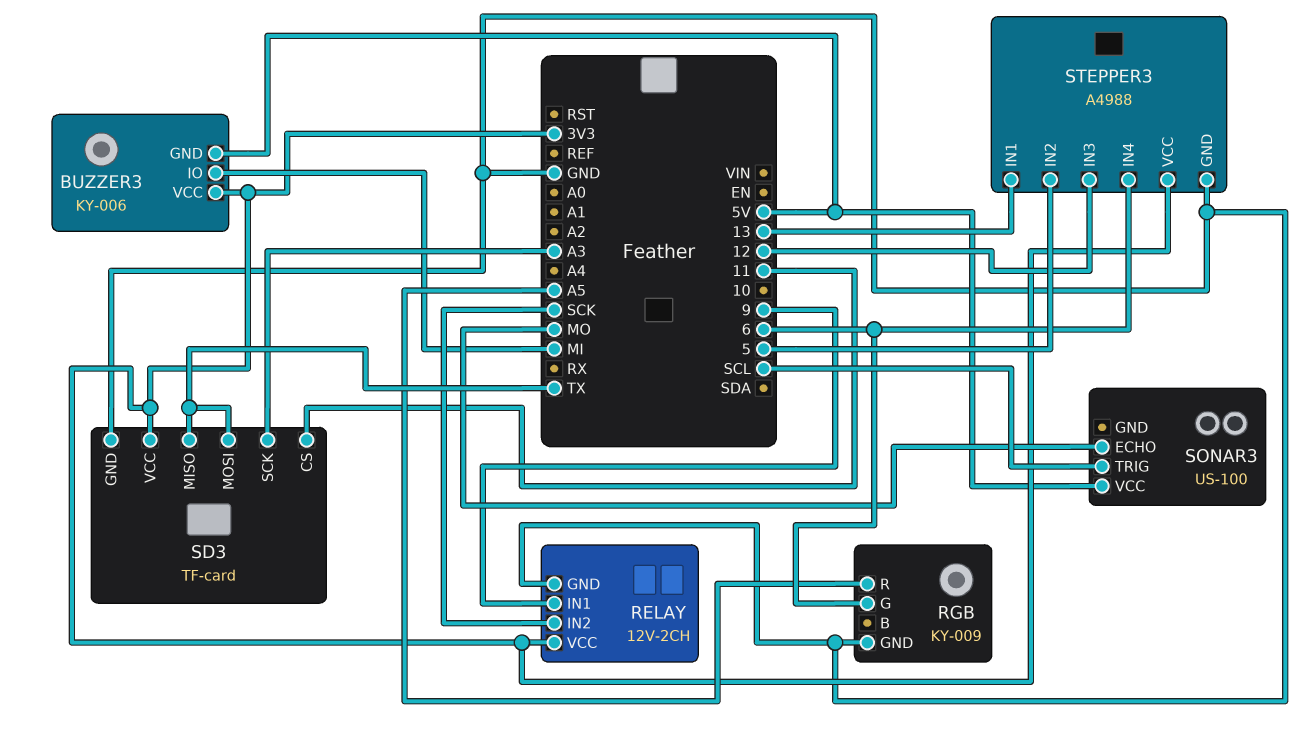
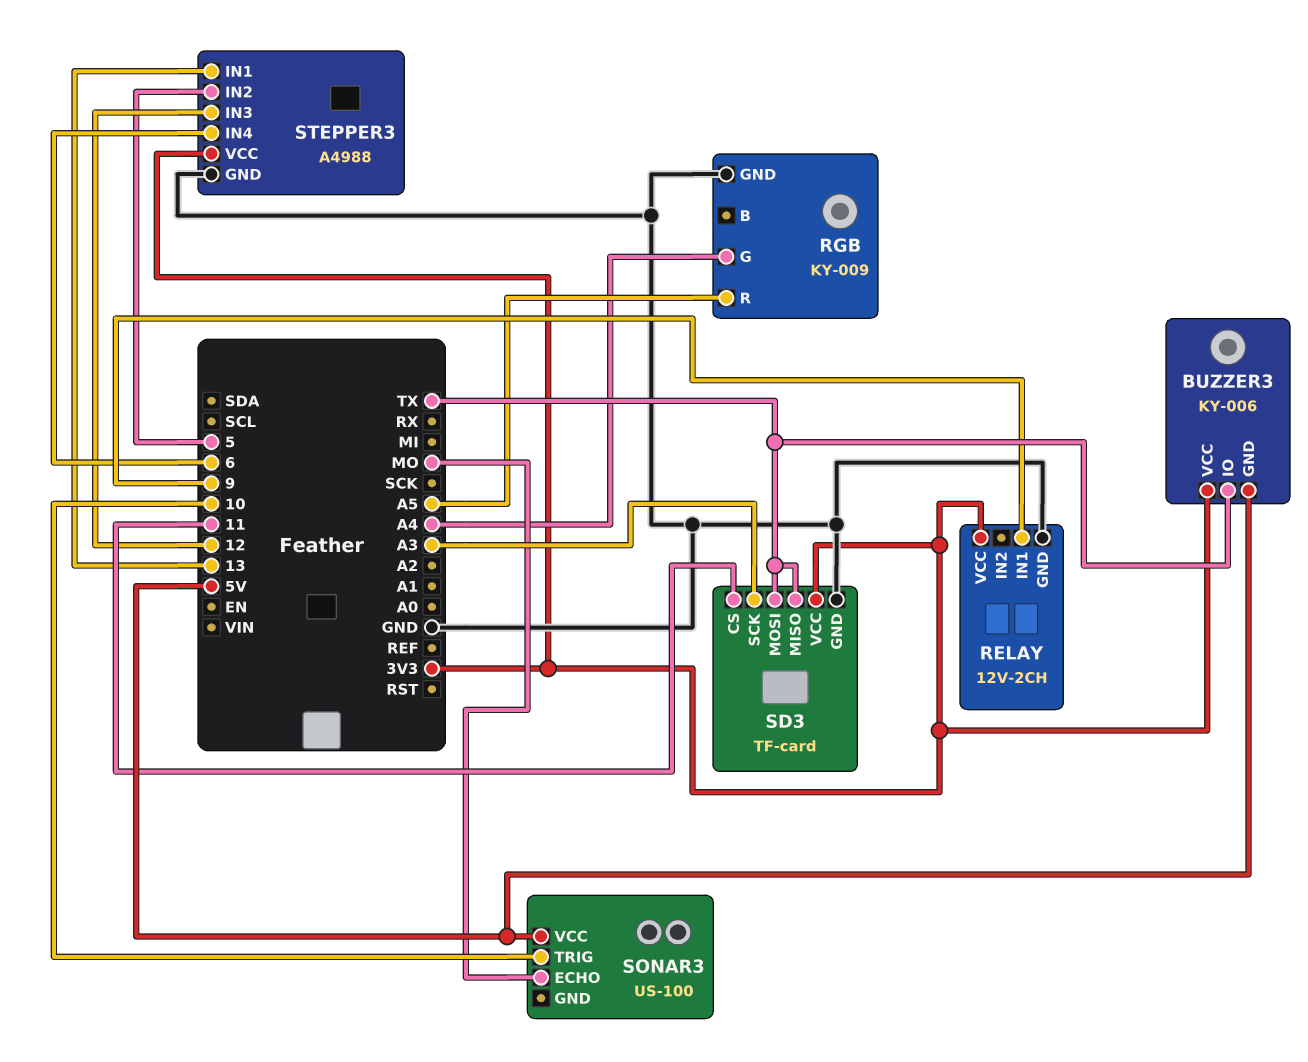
BUZZER3 pin IO: MI -> TX
RELAY pin IN2: SCK -> none
RGB pin G: 6 -> A4
SONAR3 pin TRIG: SCL -> 10

